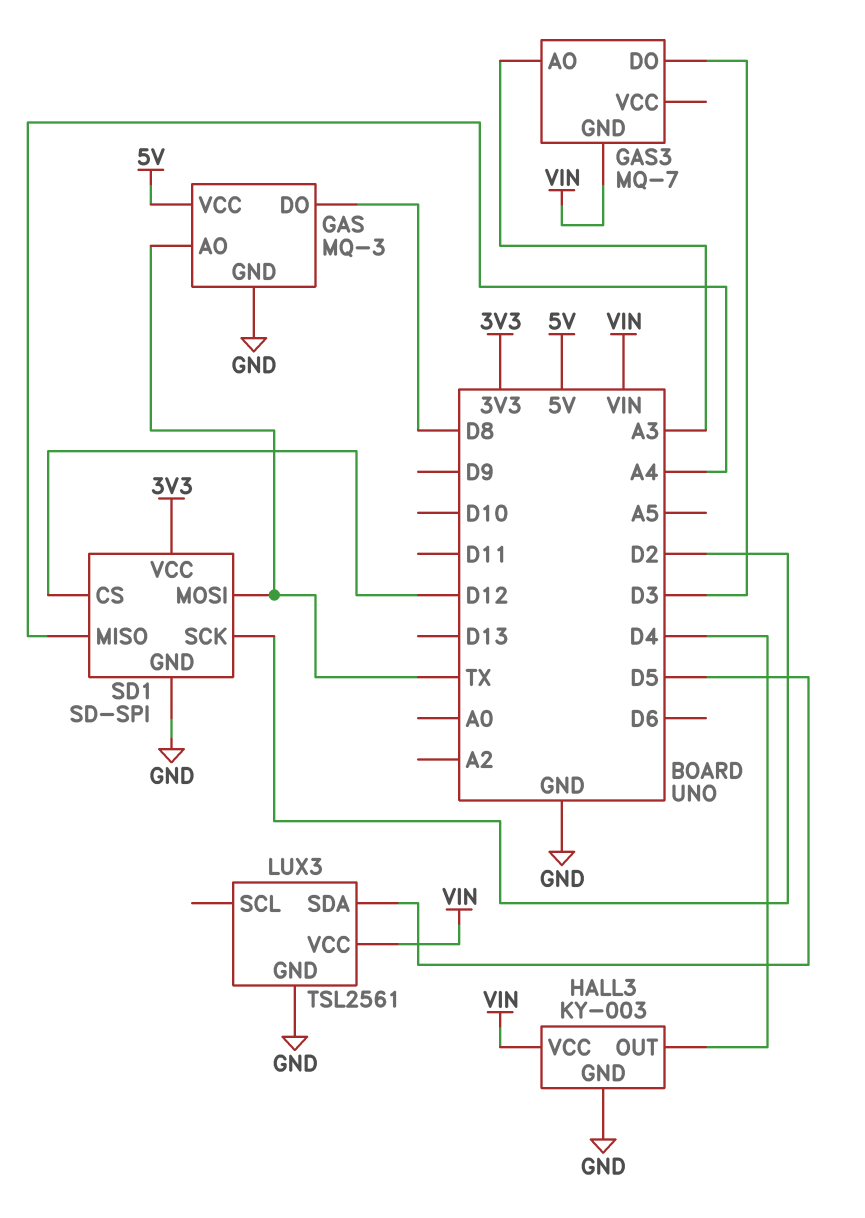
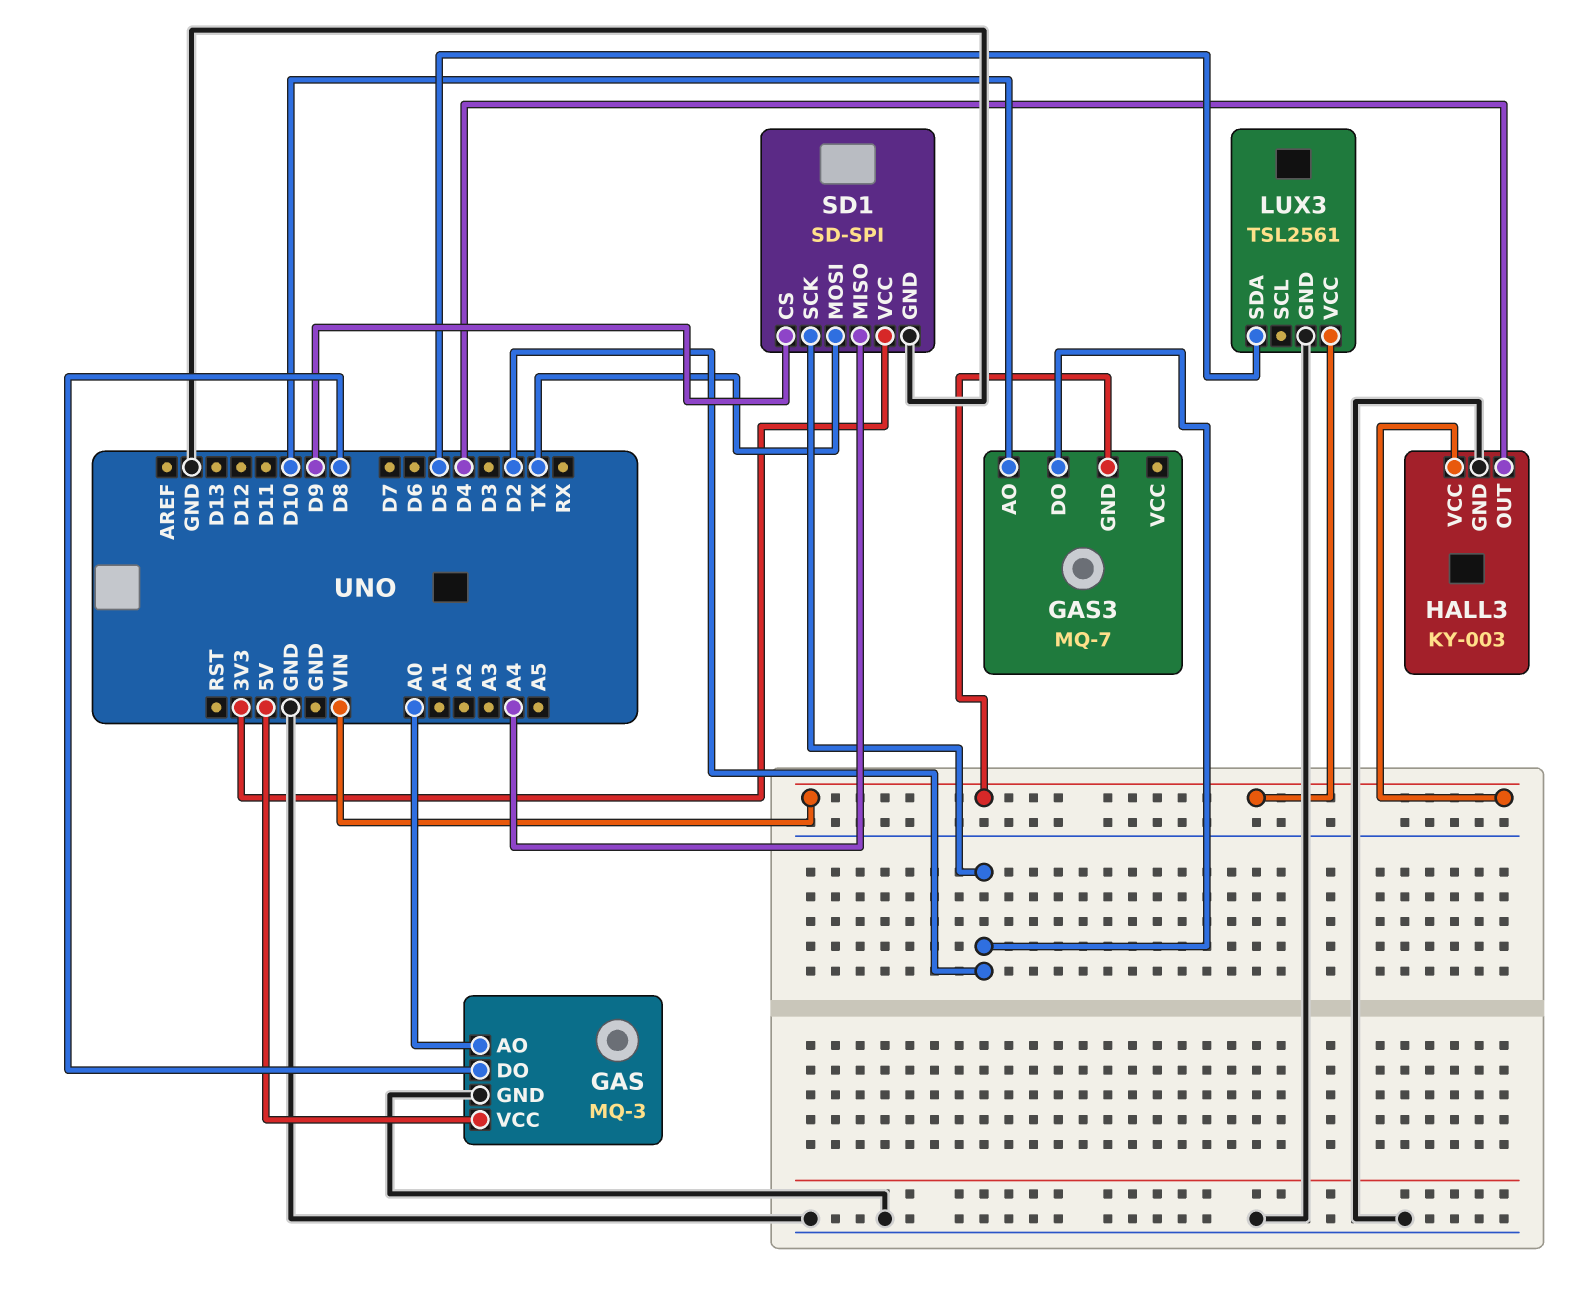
GAS pin AO: TX -> A0
GAS3 pin AO: A3 -> D10
GAS3 pin DO: D3 -> D2
SD1 pin CS: D12 -> D9

